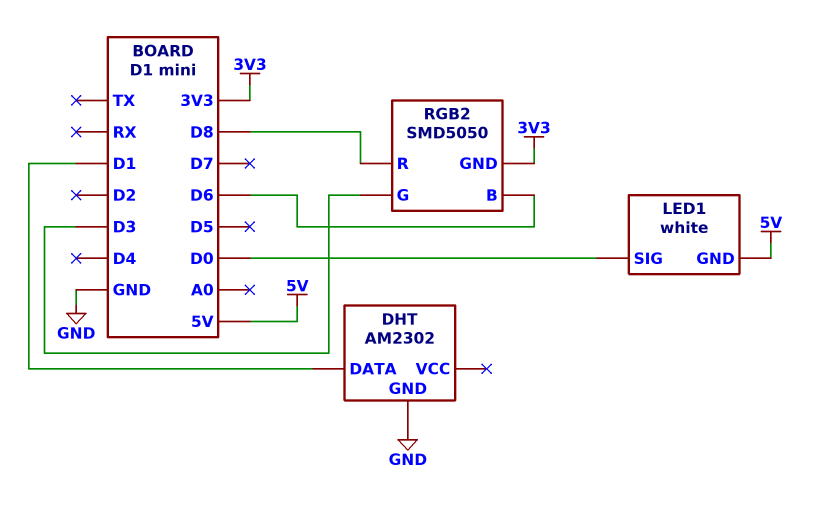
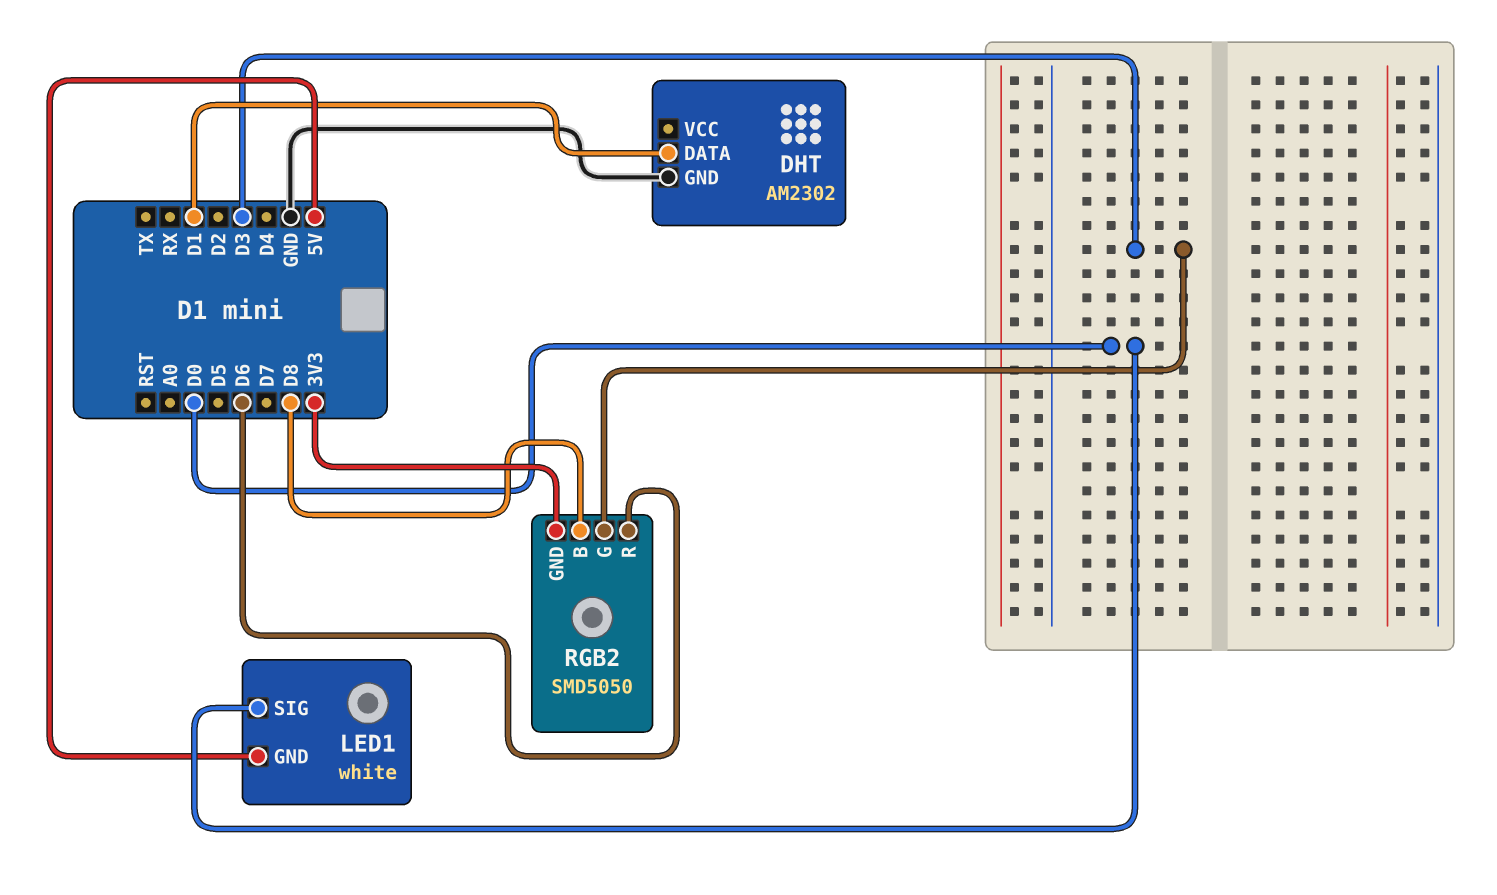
RGB2 pin B: D6 -> D8
RGB2 pin R: D8 -> D6

